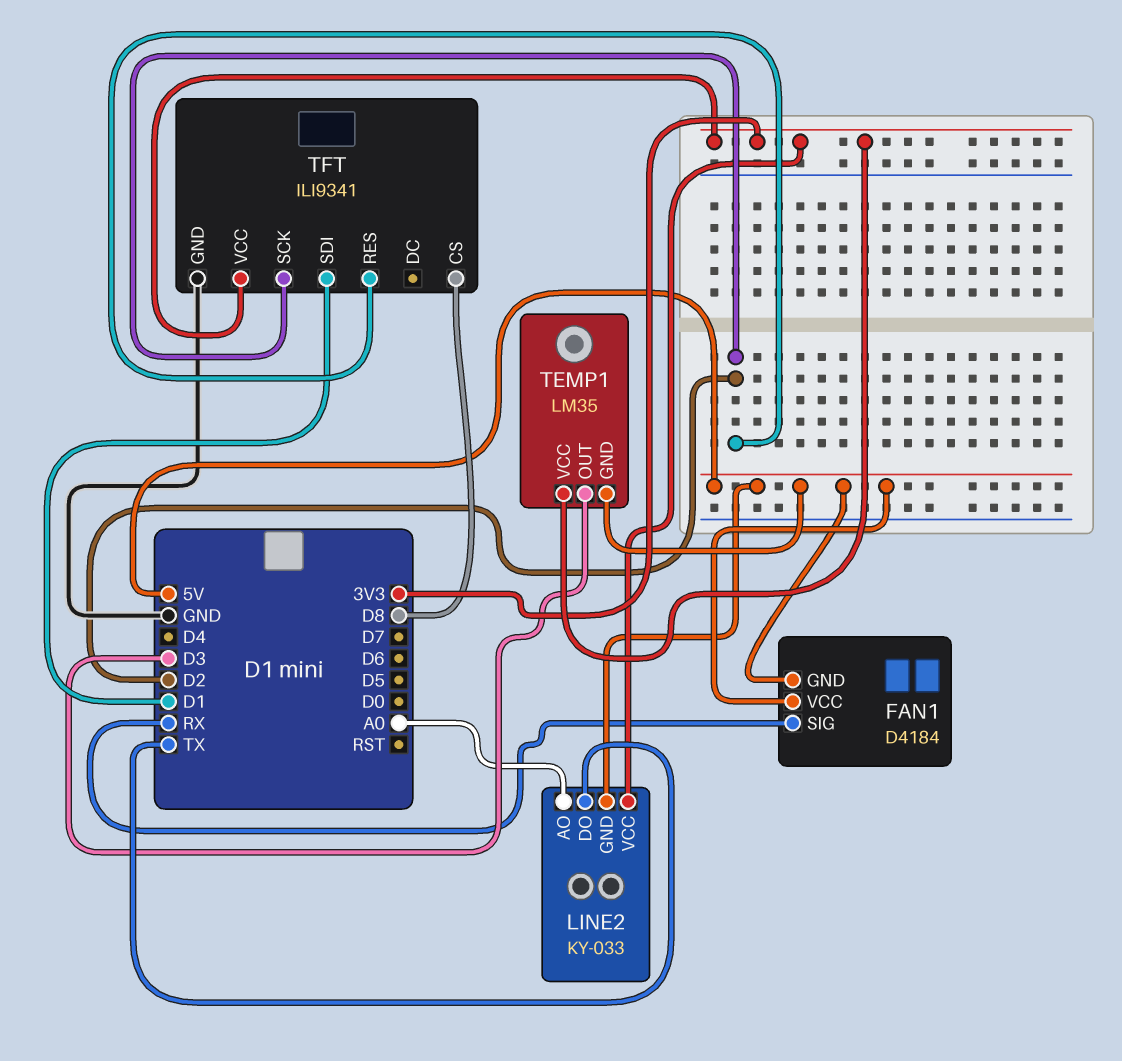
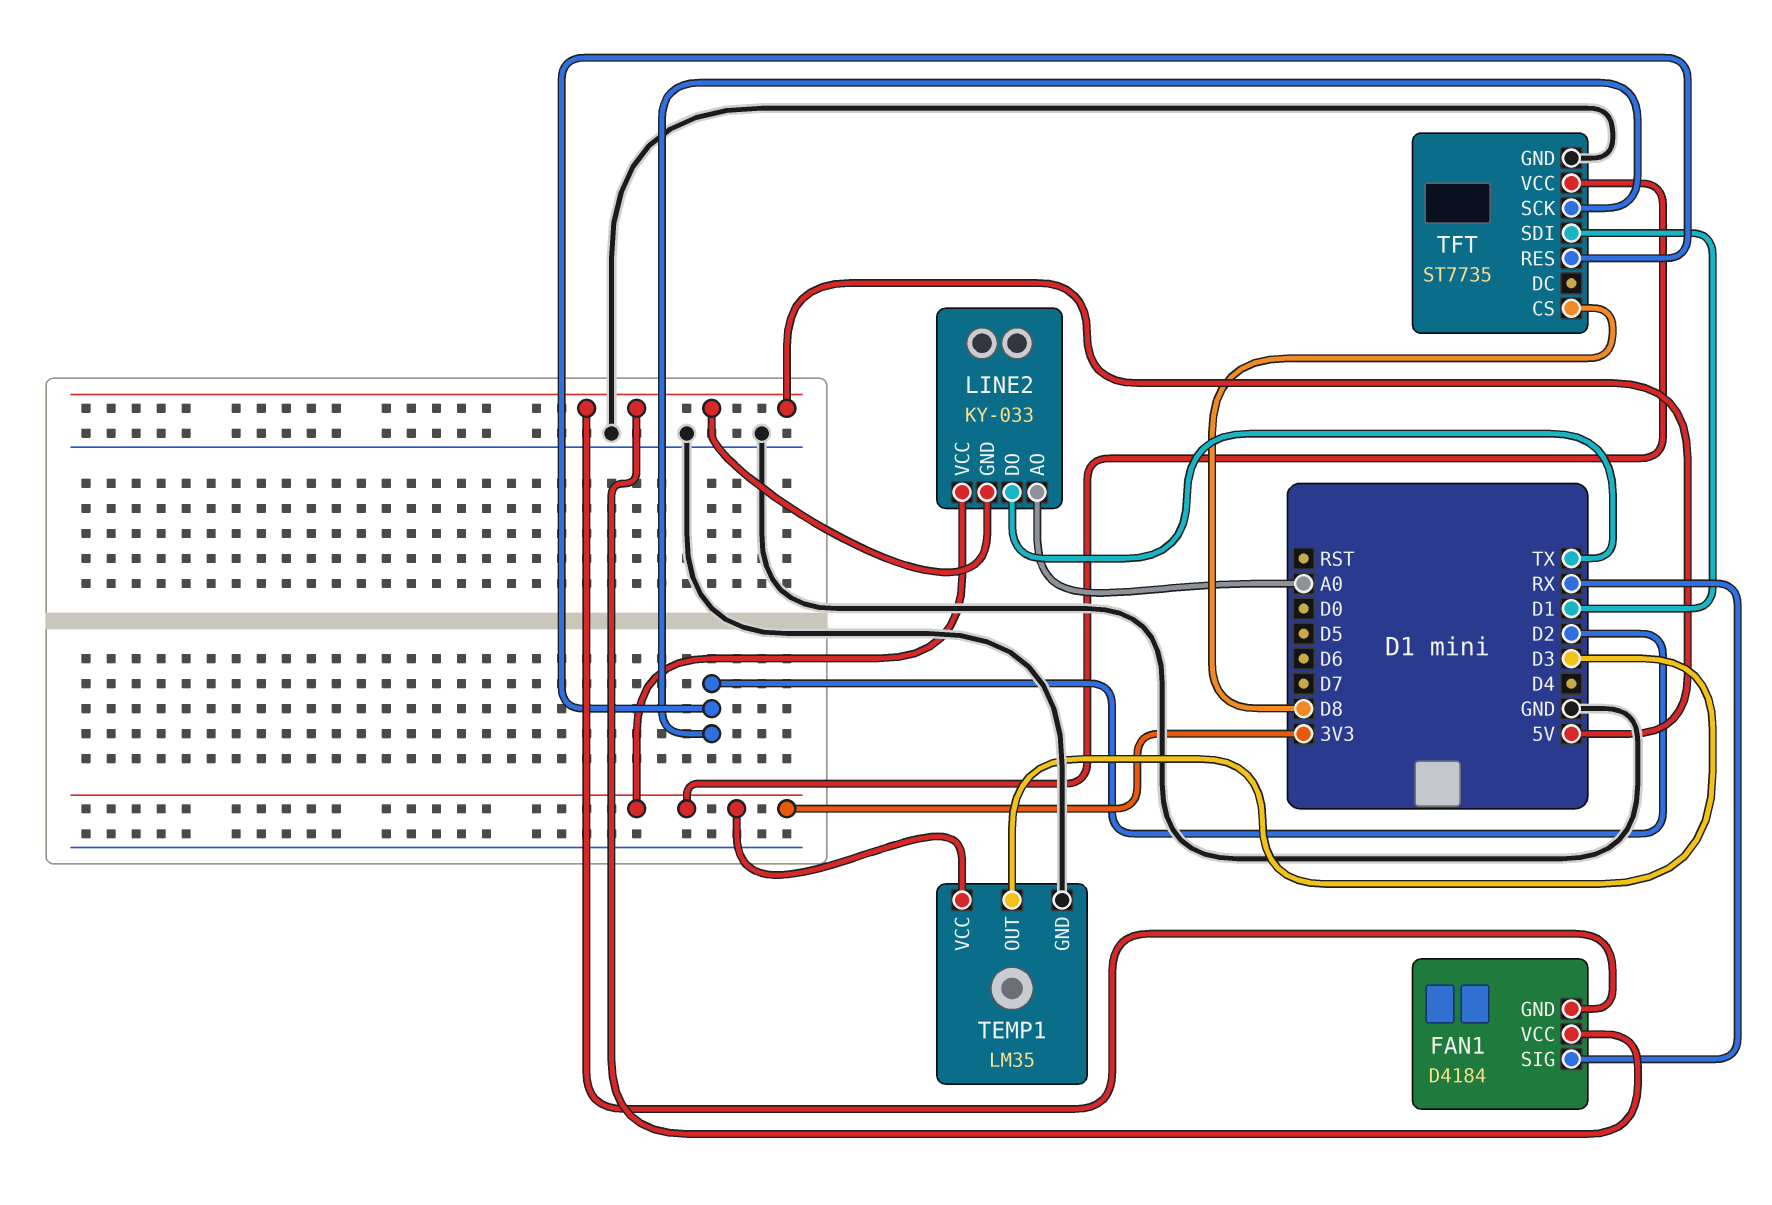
TEMP1 pin GND: 5V -> GND
TFT: ILI9341 -> ST7735

